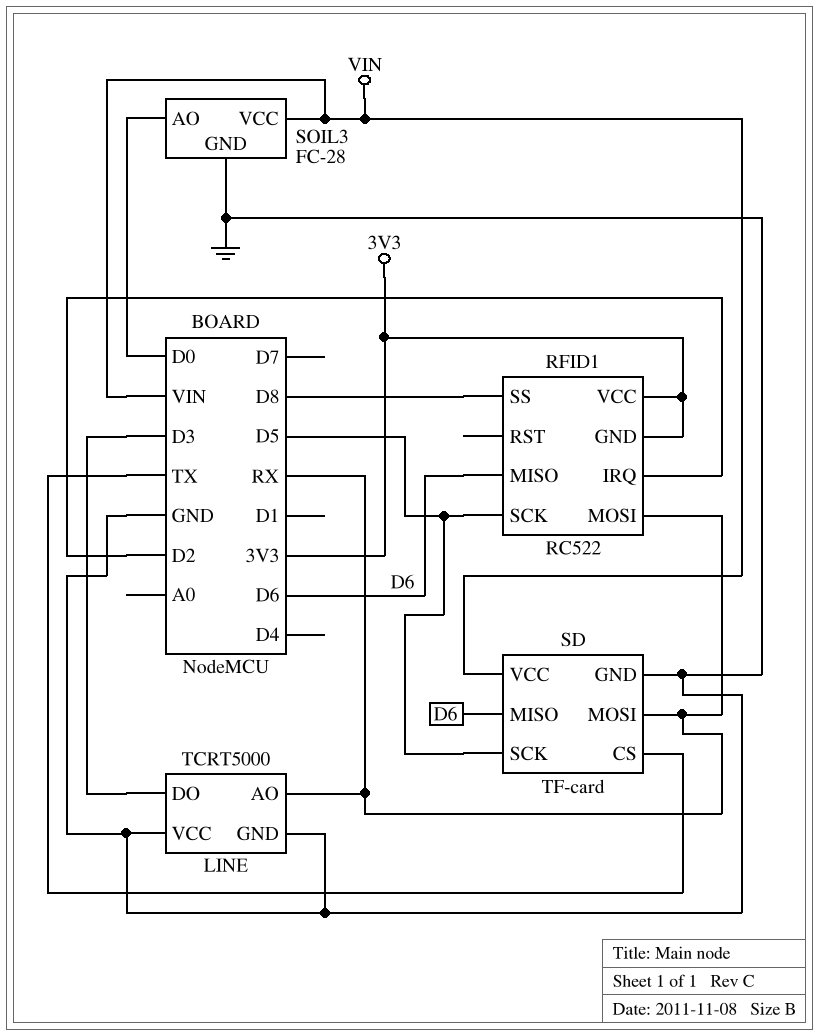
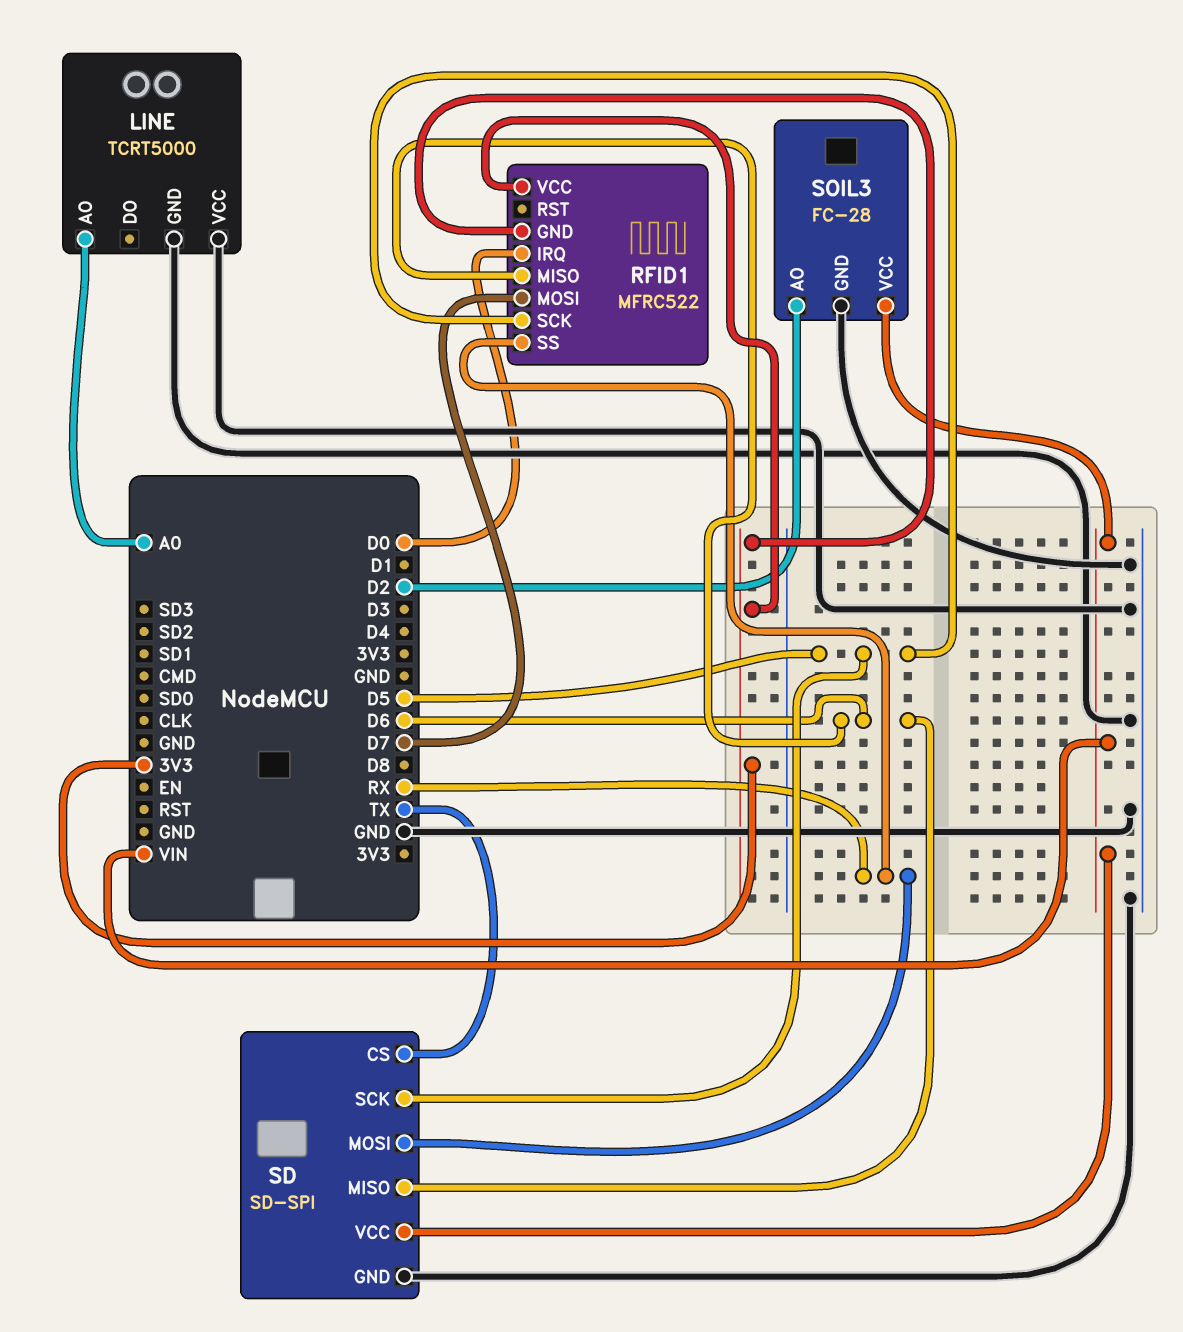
LINE pin AO: RX -> A0
LINE pin DO: D3 -> none
RFID1: RC522 -> MFRC522
RFID1 pin IRQ: D2 -> D0
RFID1 pin MOSI: RX -> D7
RFID1 pin SS: D8 -> RX
SD: TF-card -> SD-SPI
SOIL3 pin AO: D0 -> D2

